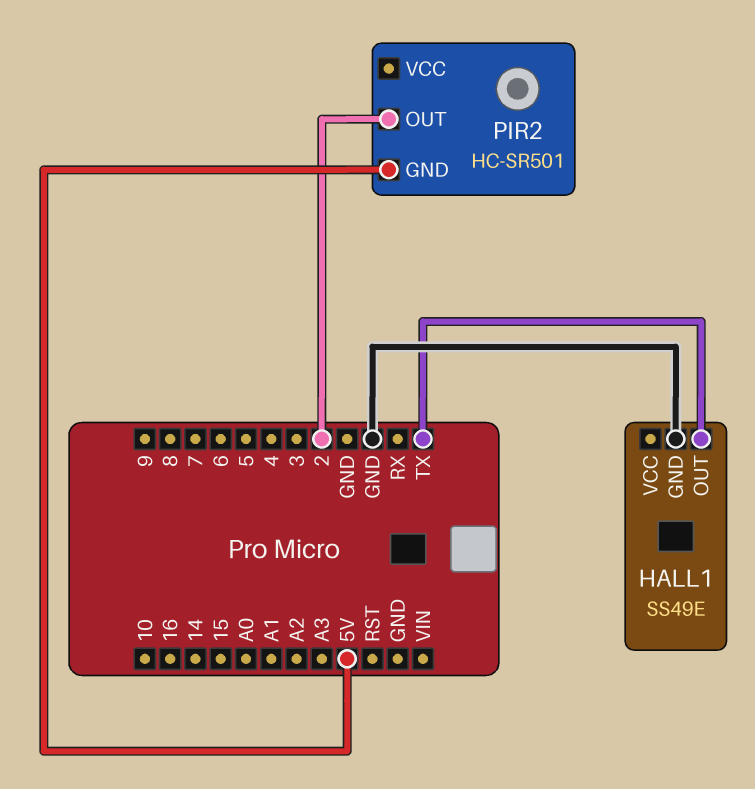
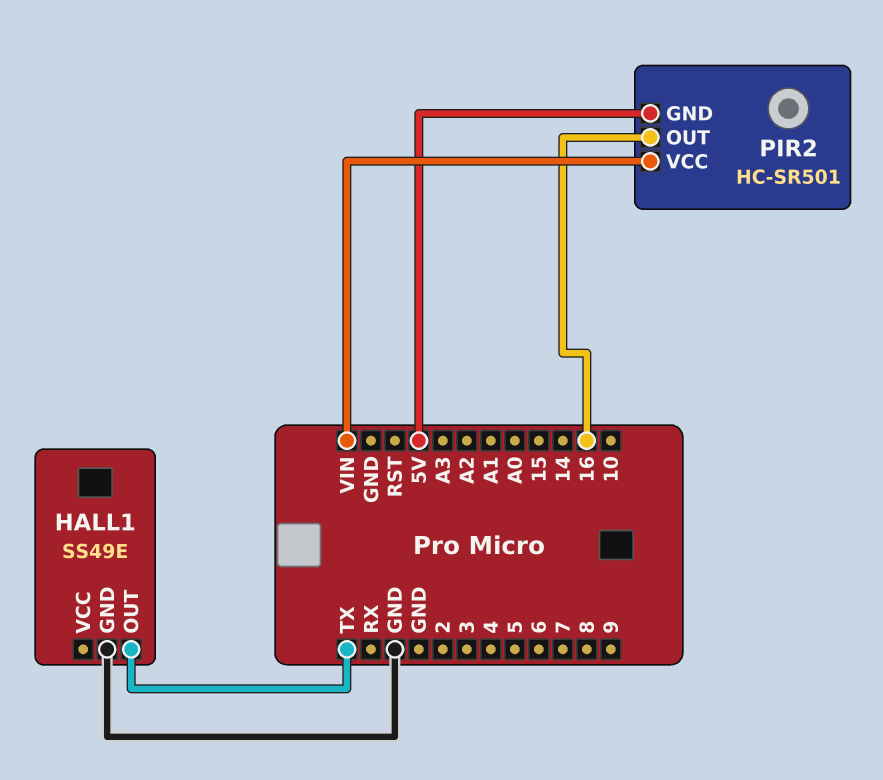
PIR2 pin OUT: 2 -> 16
PIR2 pin VCC: none -> VIN

